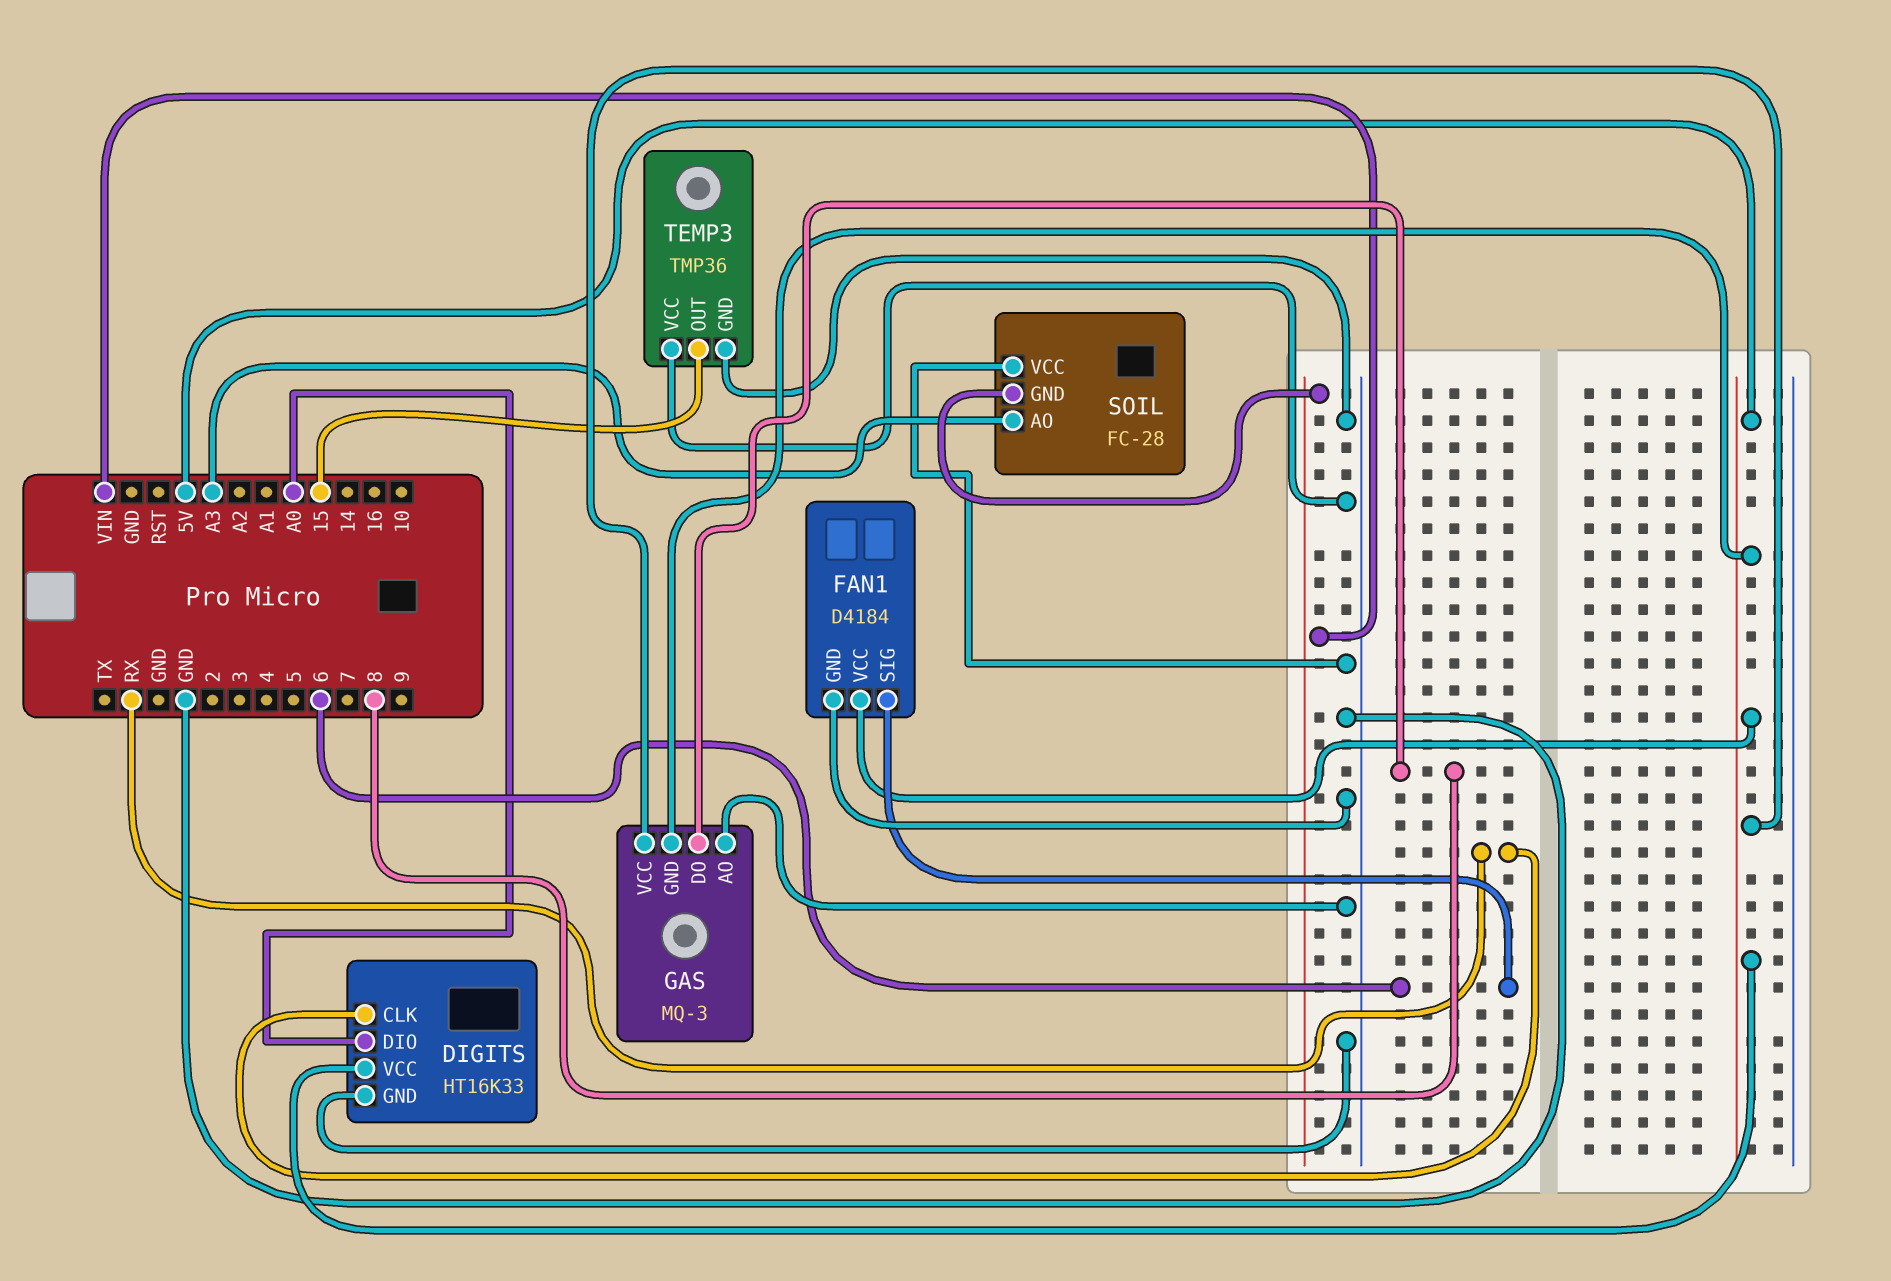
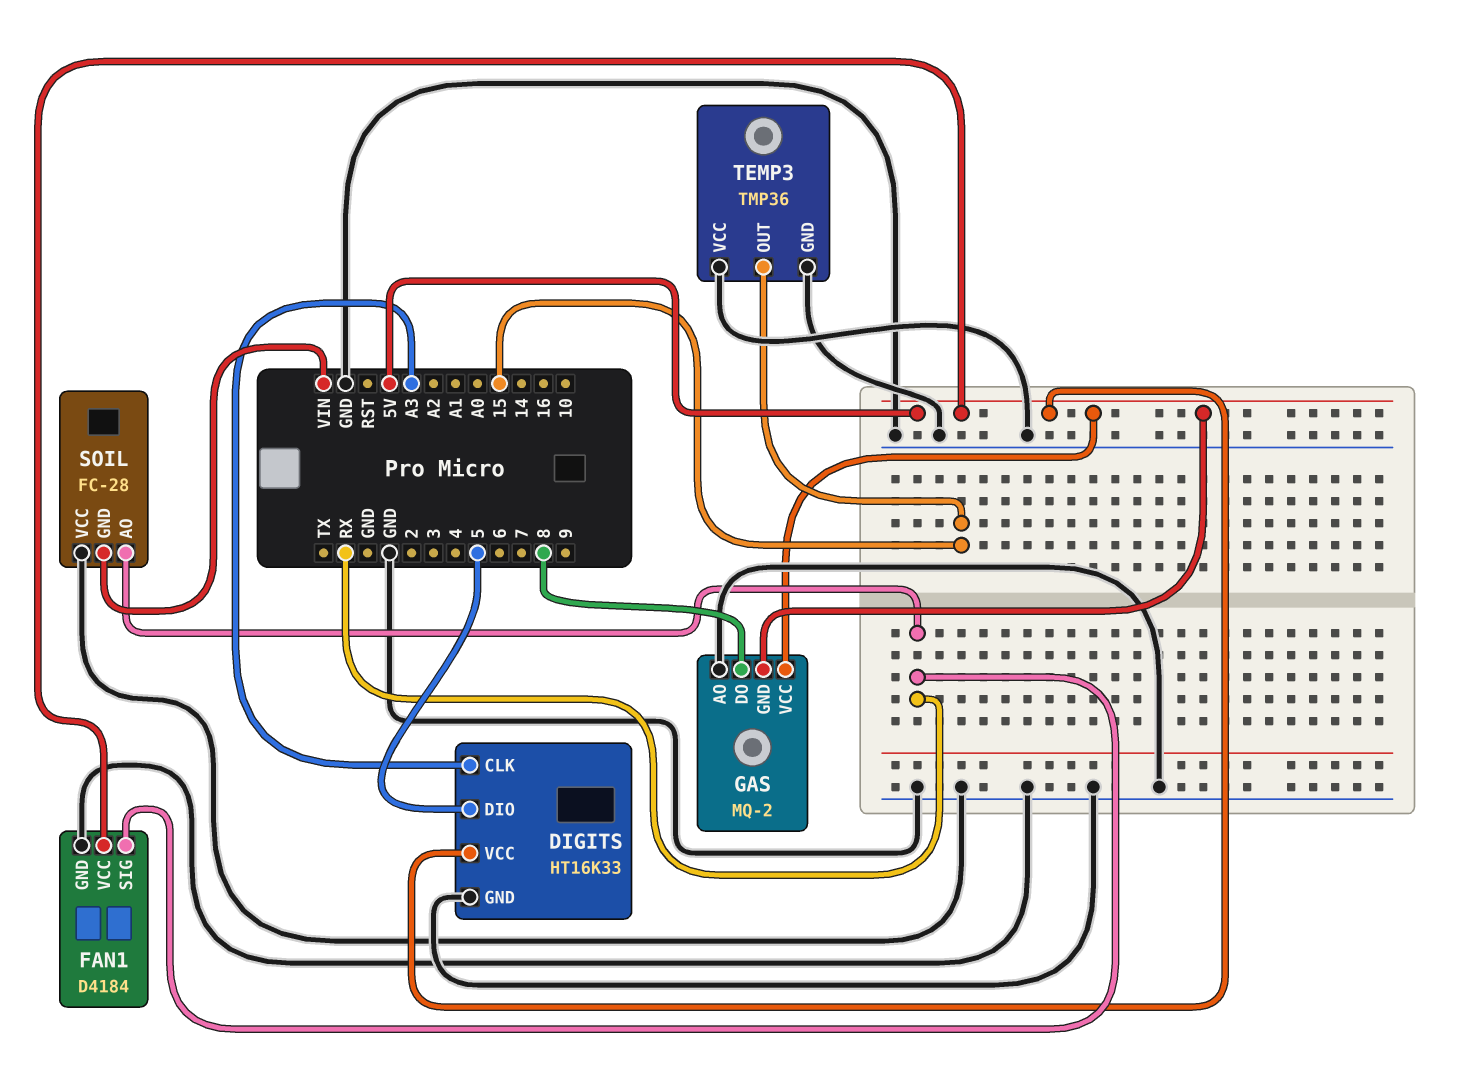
DIGITS pin CLK: RX -> A3
DIGITS pin DIO: A0 -> 5
FAN1 pin SIG: 6 -> RX
GAS: MQ-3 -> MQ-2
SOIL pin AO: A3 -> RX

